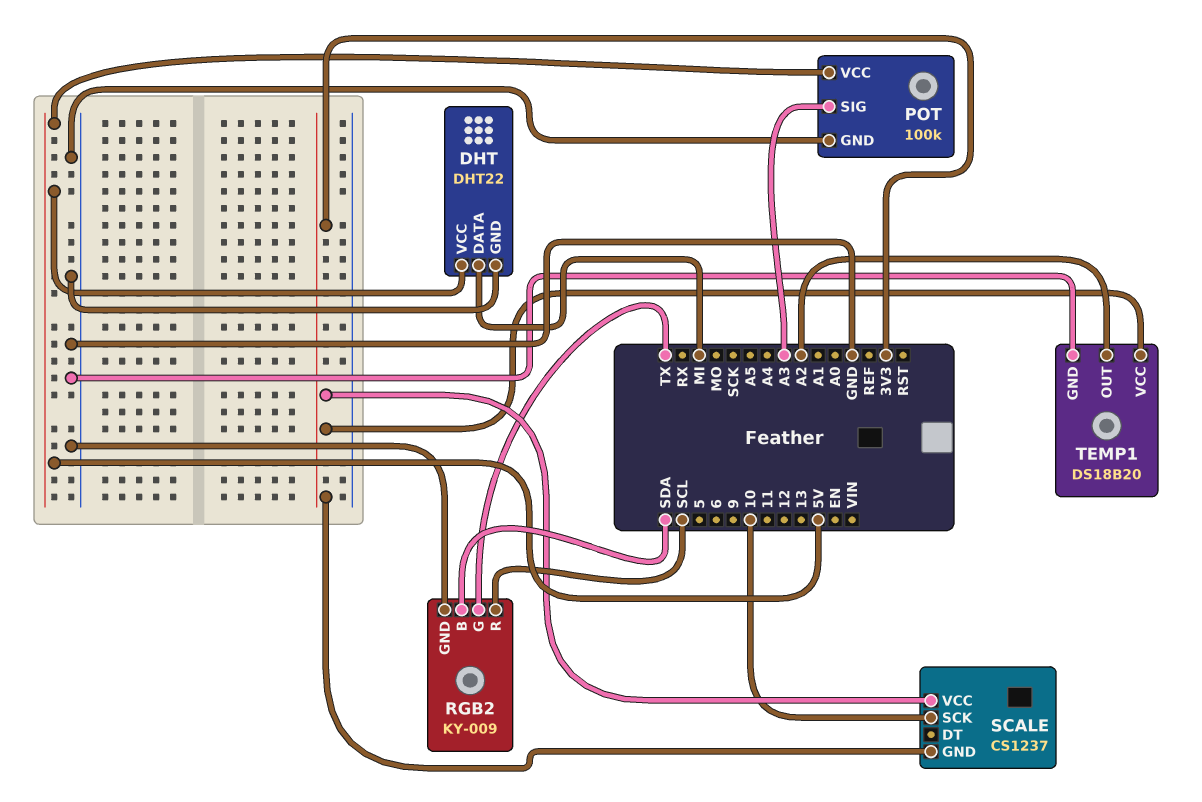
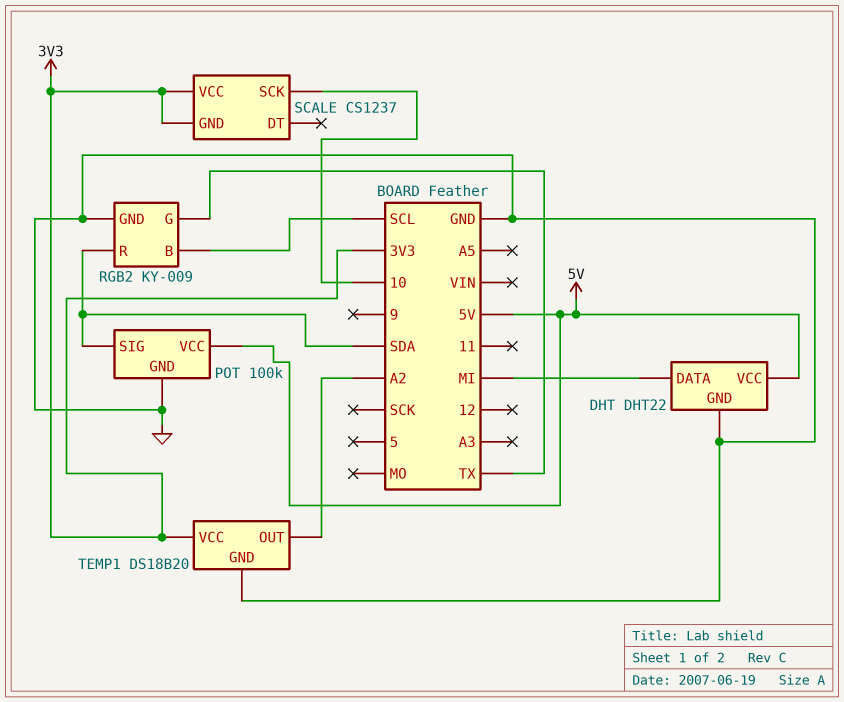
POT pin SIG: A3 -> SDA
RGB2 pin B: SDA -> SCL
RGB2 pin R: SCL -> SDA

